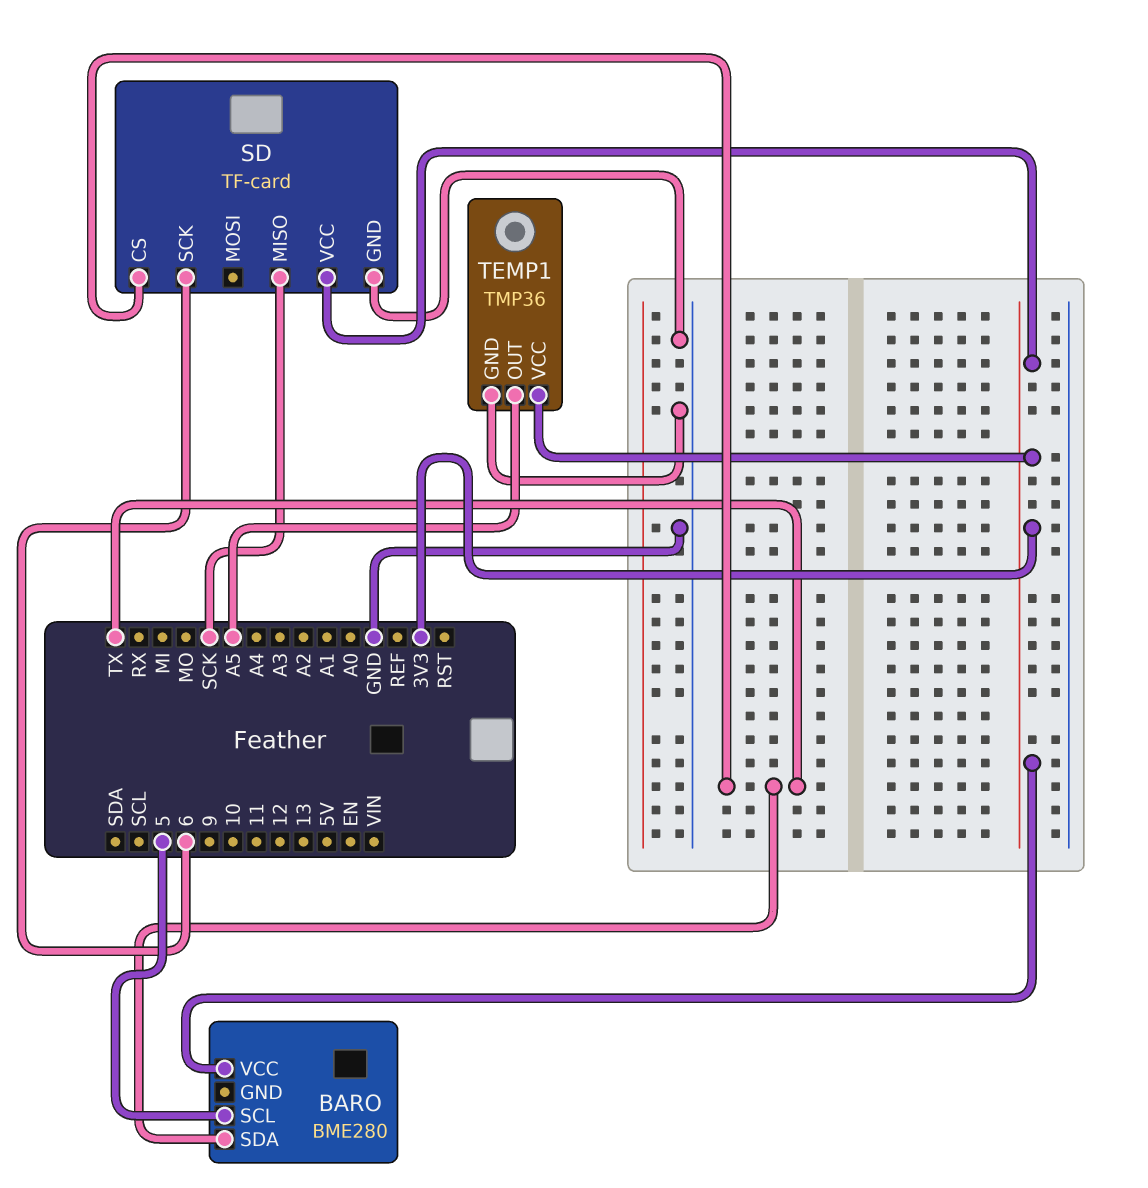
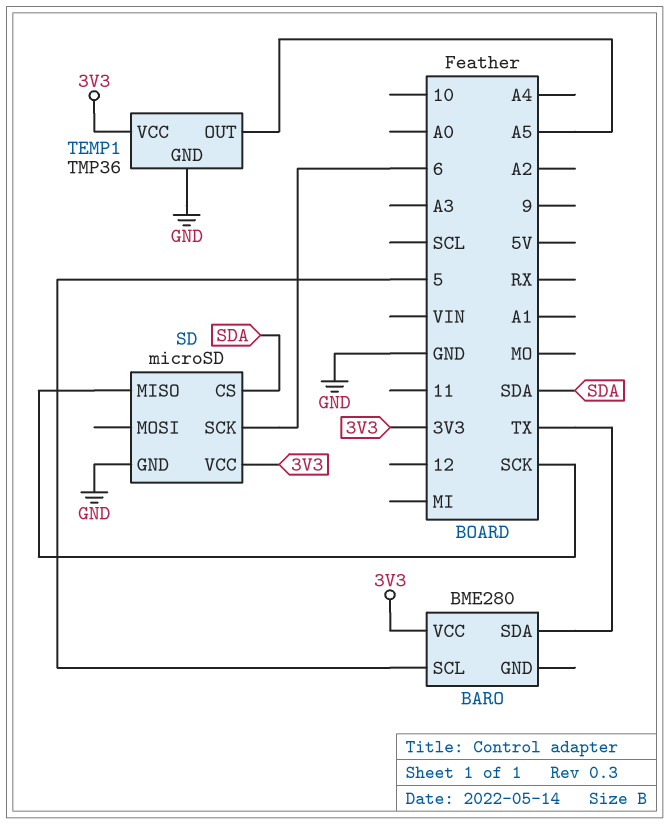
SD: TF-card -> microSD
SD pin CS: TX -> SDA

